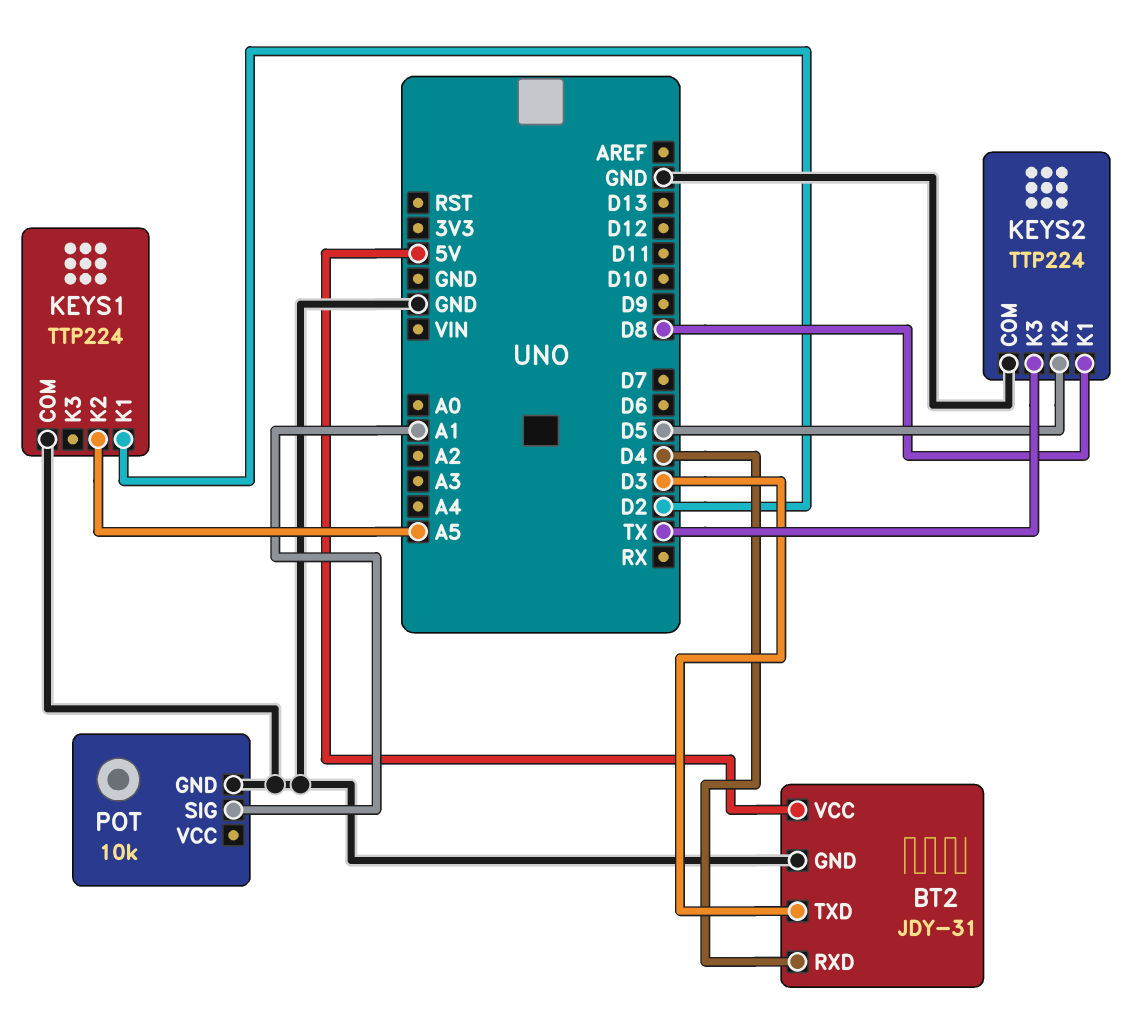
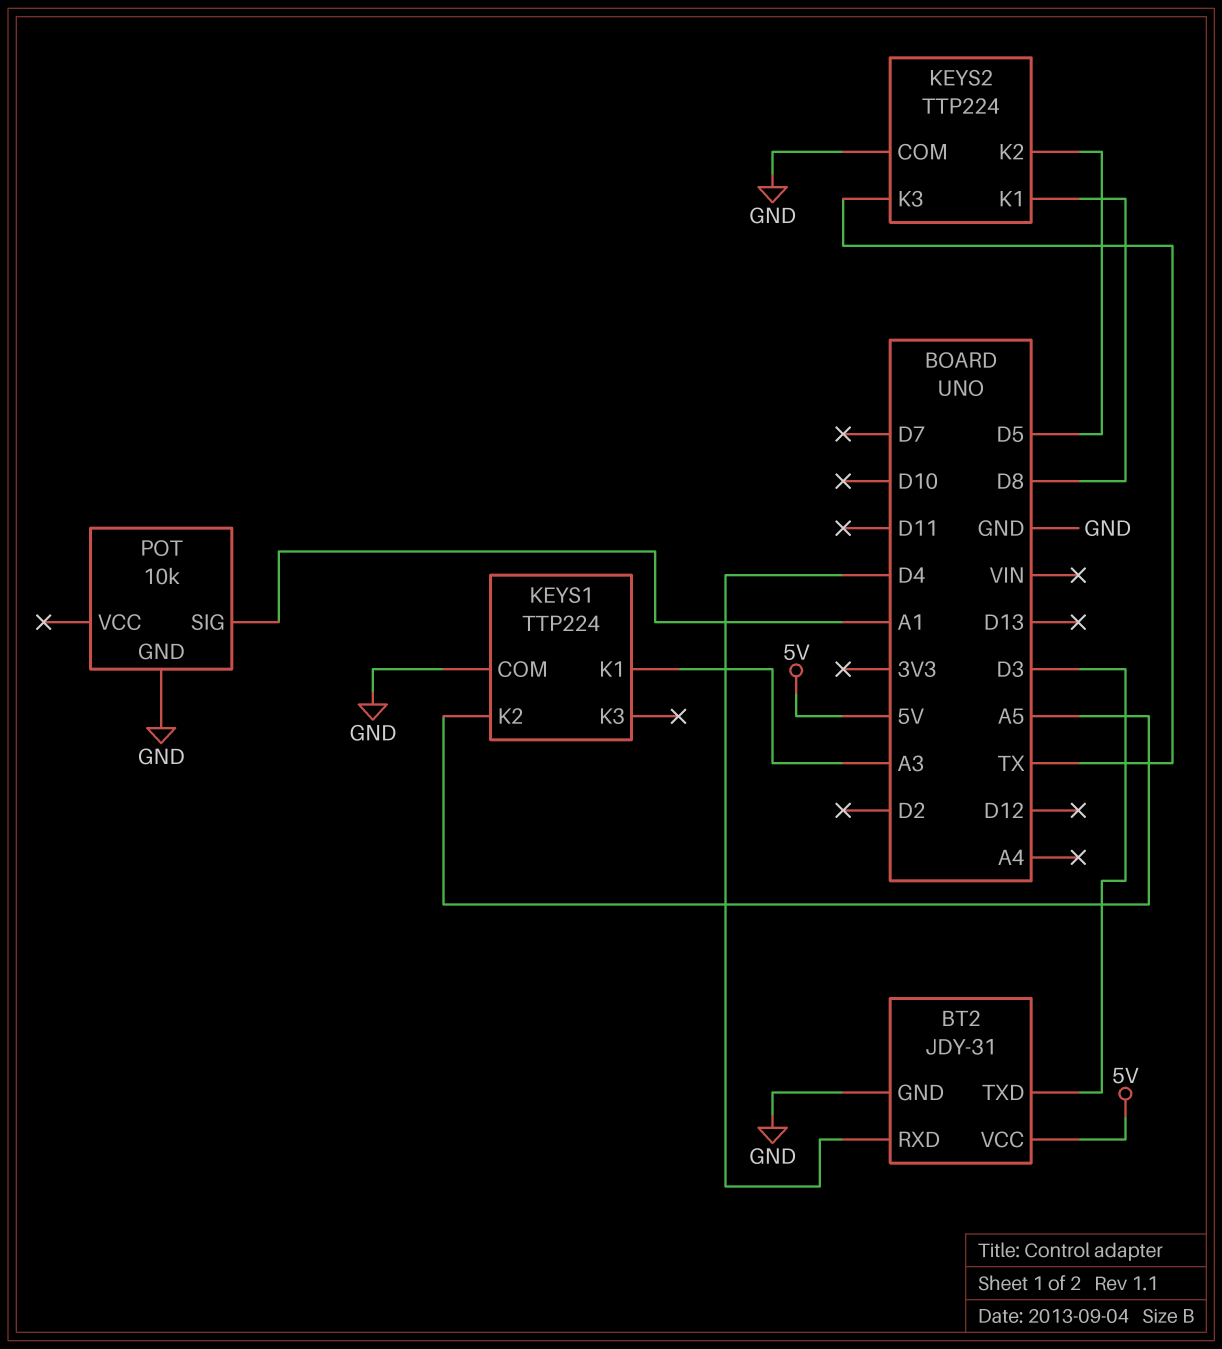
KEYS1 pin K1: D2 -> A3

